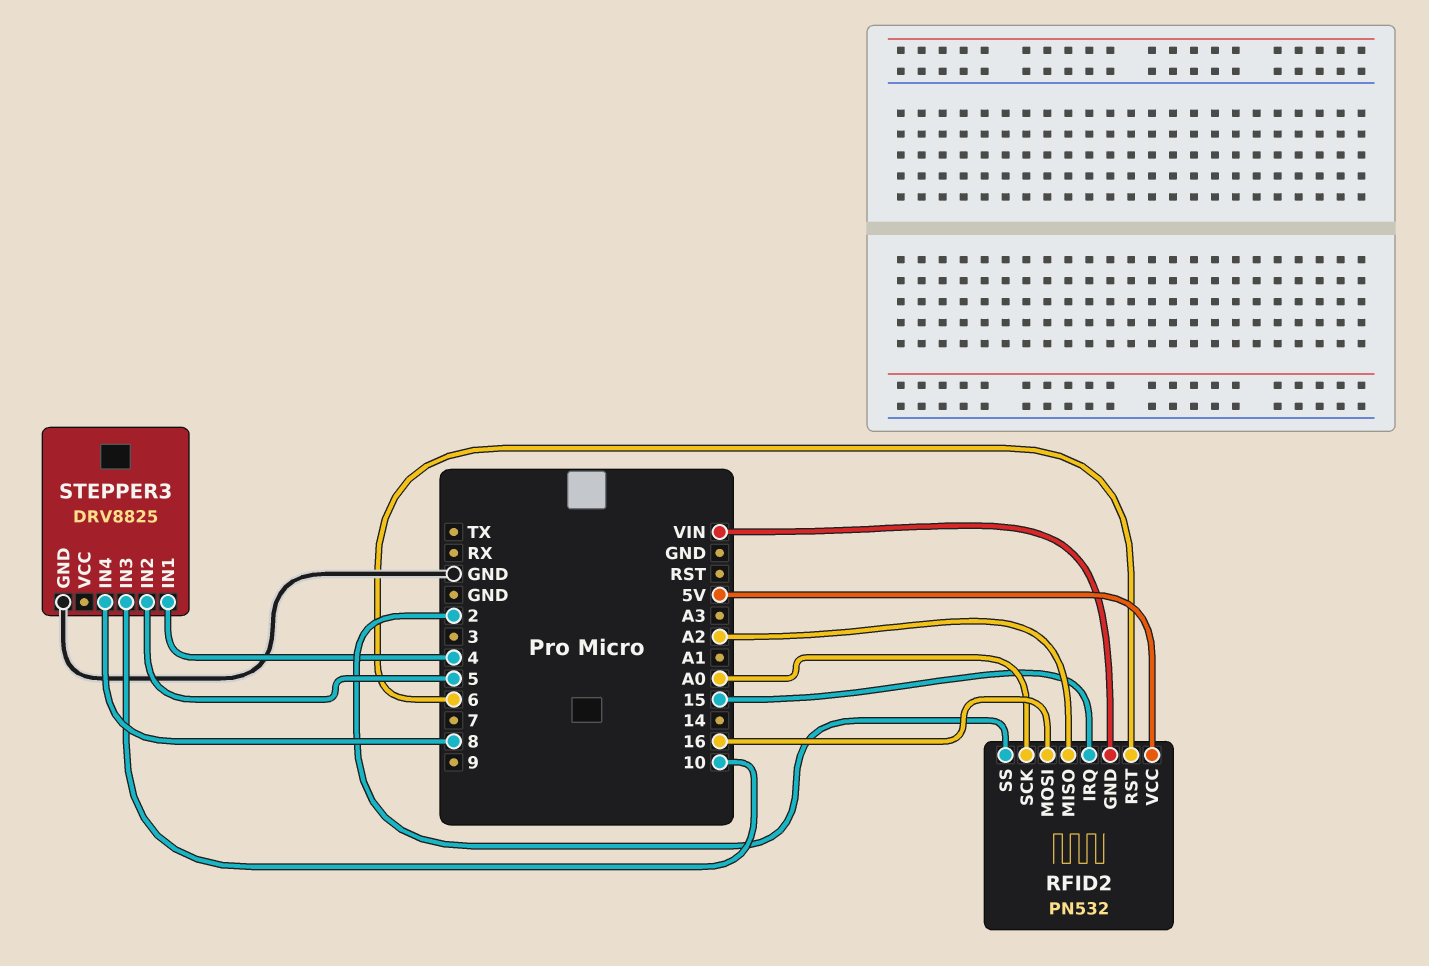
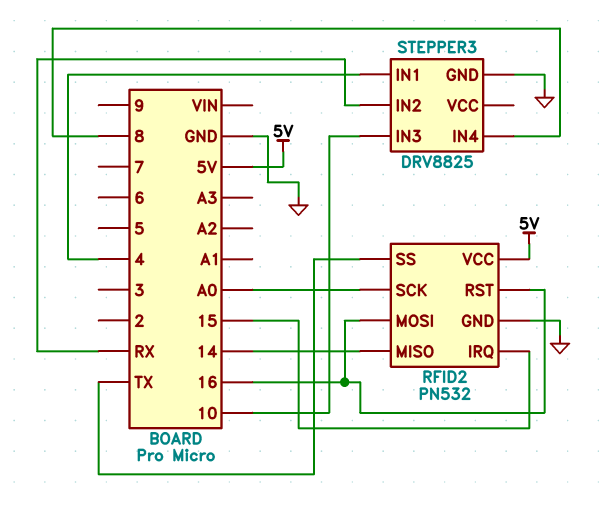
RFID2 pin GND: VIN -> GND
RFID2 pin MISO: A2 -> 14
RFID2 pin RST: 6 -> 16
RFID2 pin SS: 2 -> TX
STEPPER3 pin IN2: 5 -> RX

